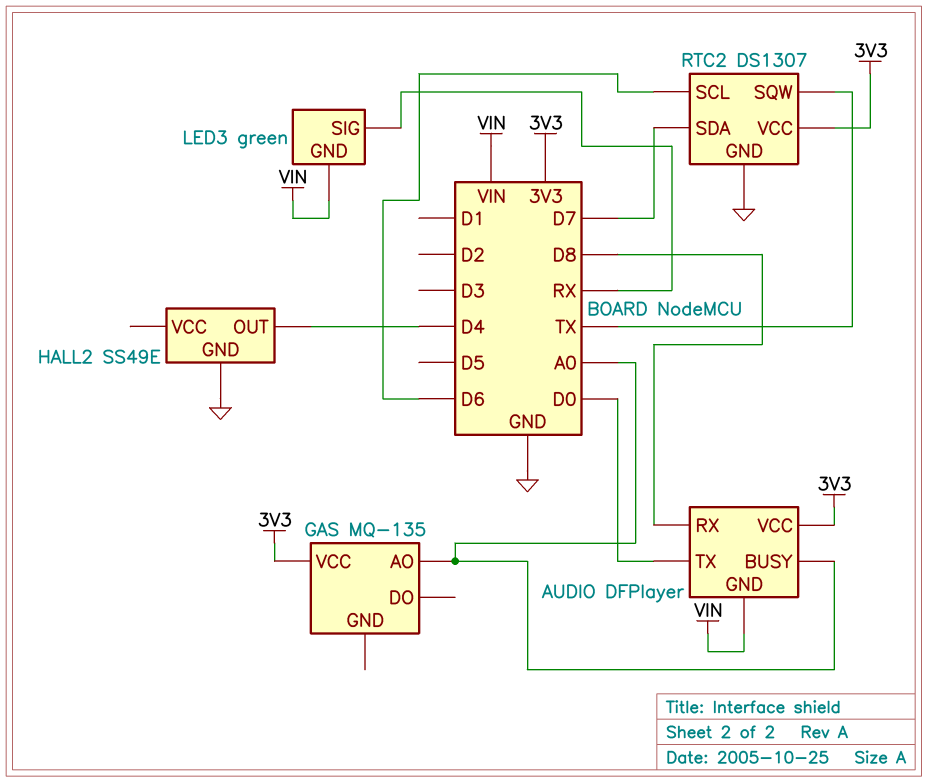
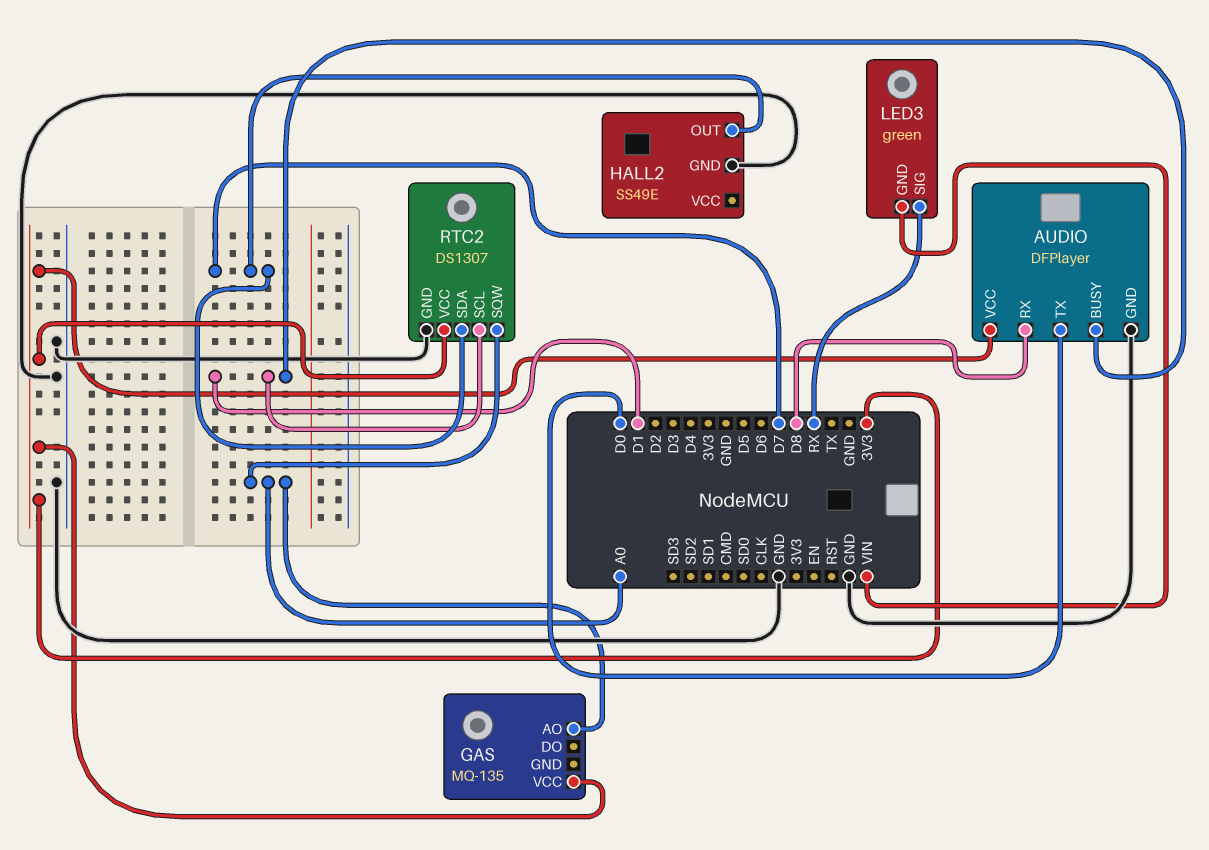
AUDIO pin BUSY: A0 -> D1
AUDIO pin GND: VIN -> GND
HALL2 pin OUT: D4 -> D7
RTC2 pin SCL: D6 -> D1
RTC2 pin SQW: TX -> A0

